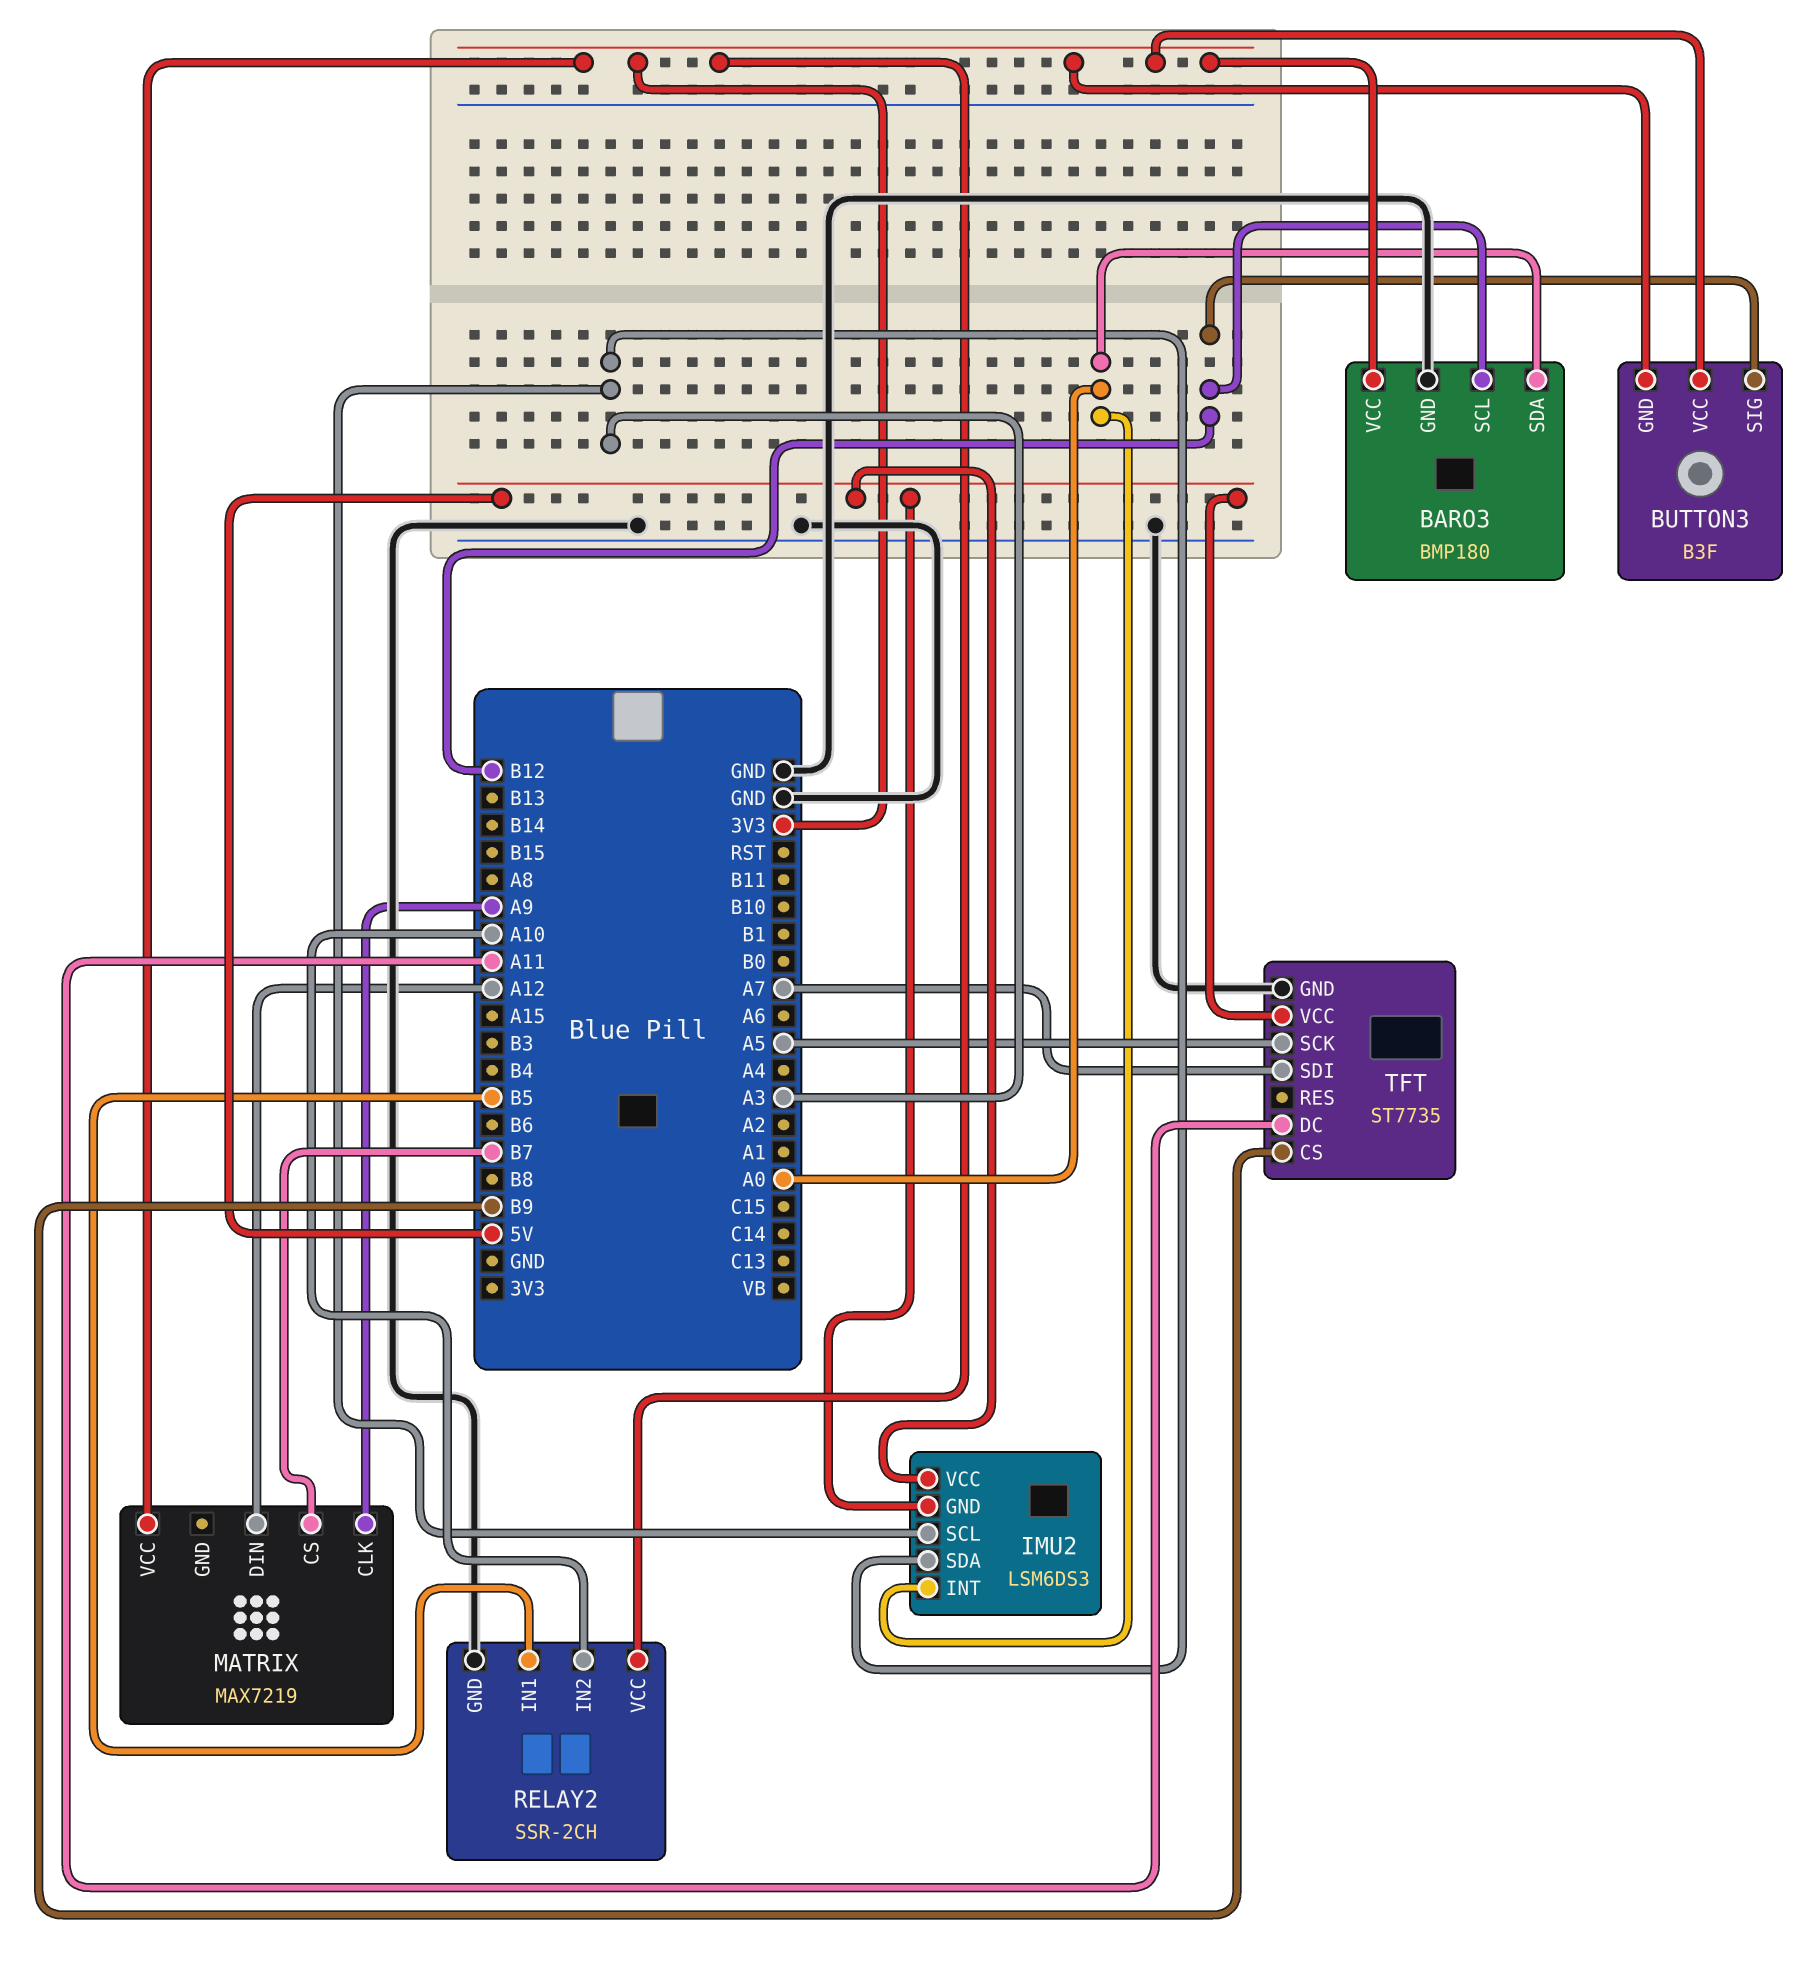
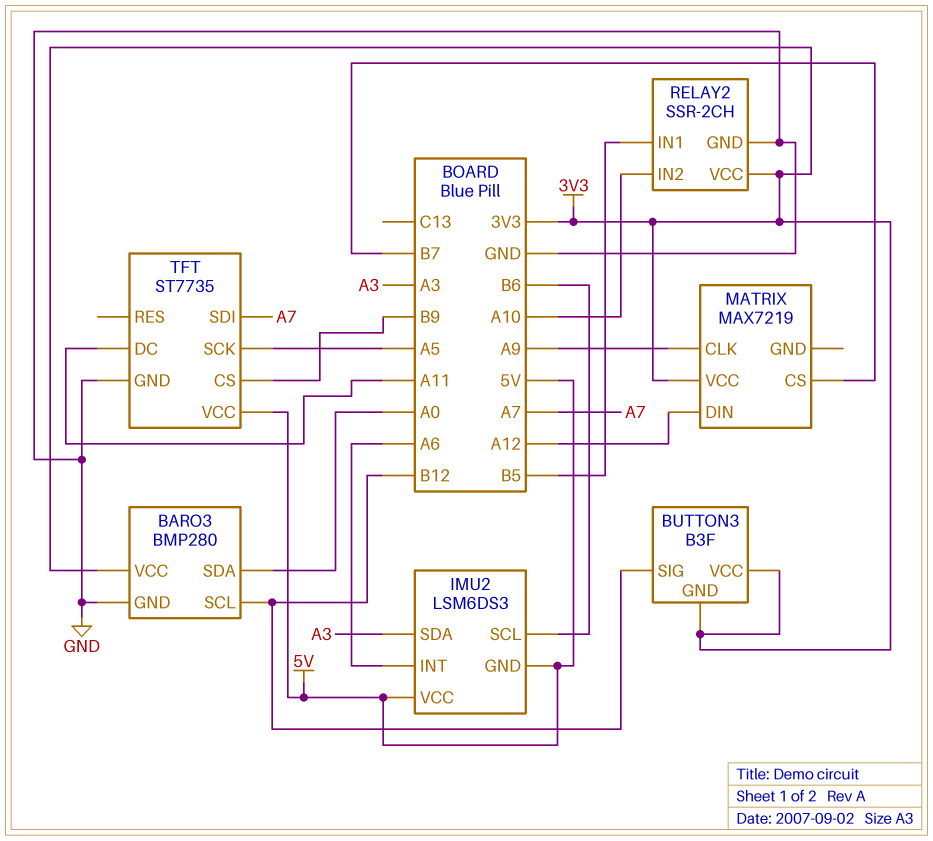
BARO3: BMP180 -> BMP280
IMU2 pin INT: A0 -> A6
IMU2 pin SCL: A3 -> B6

